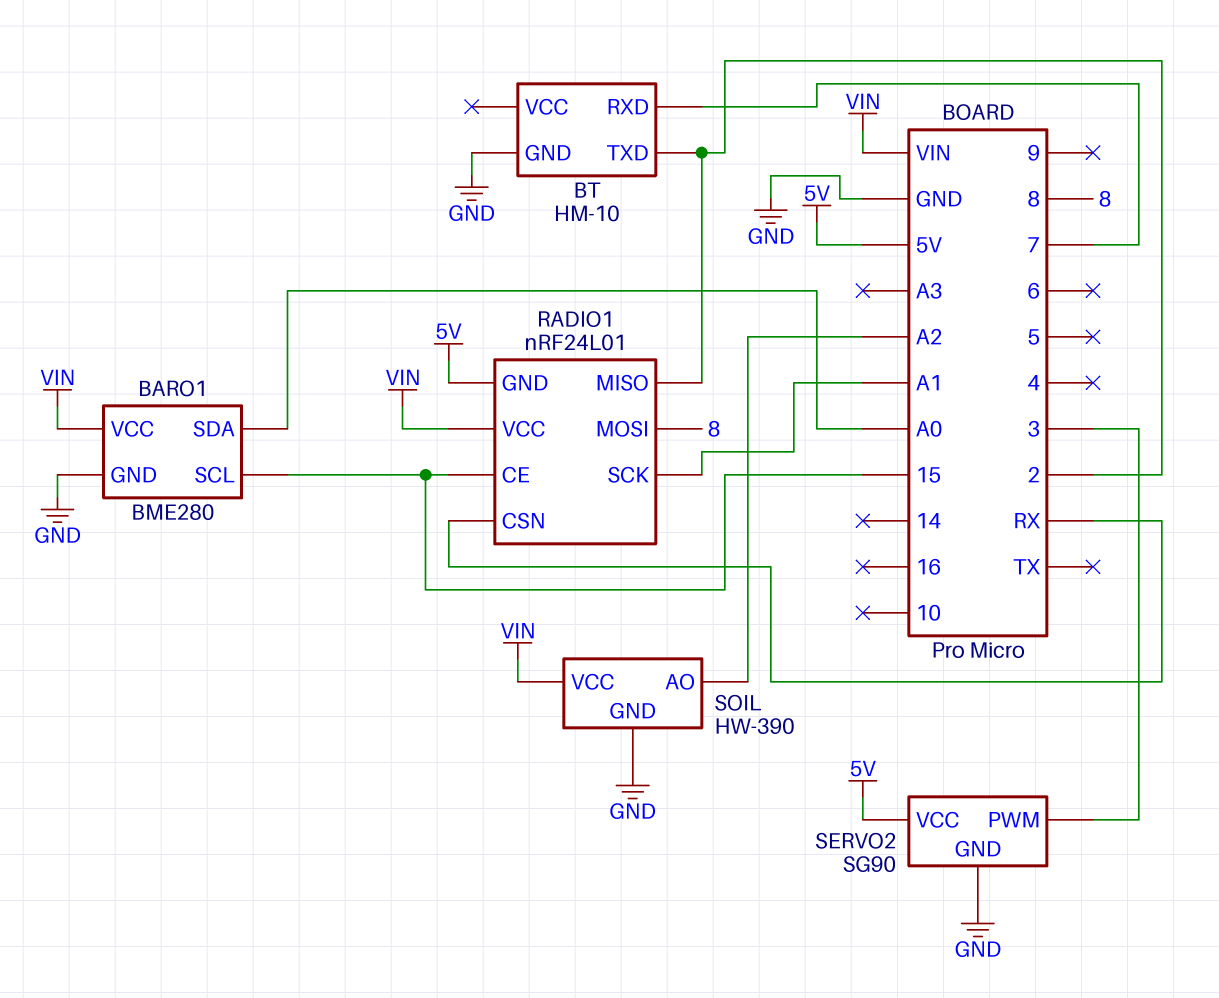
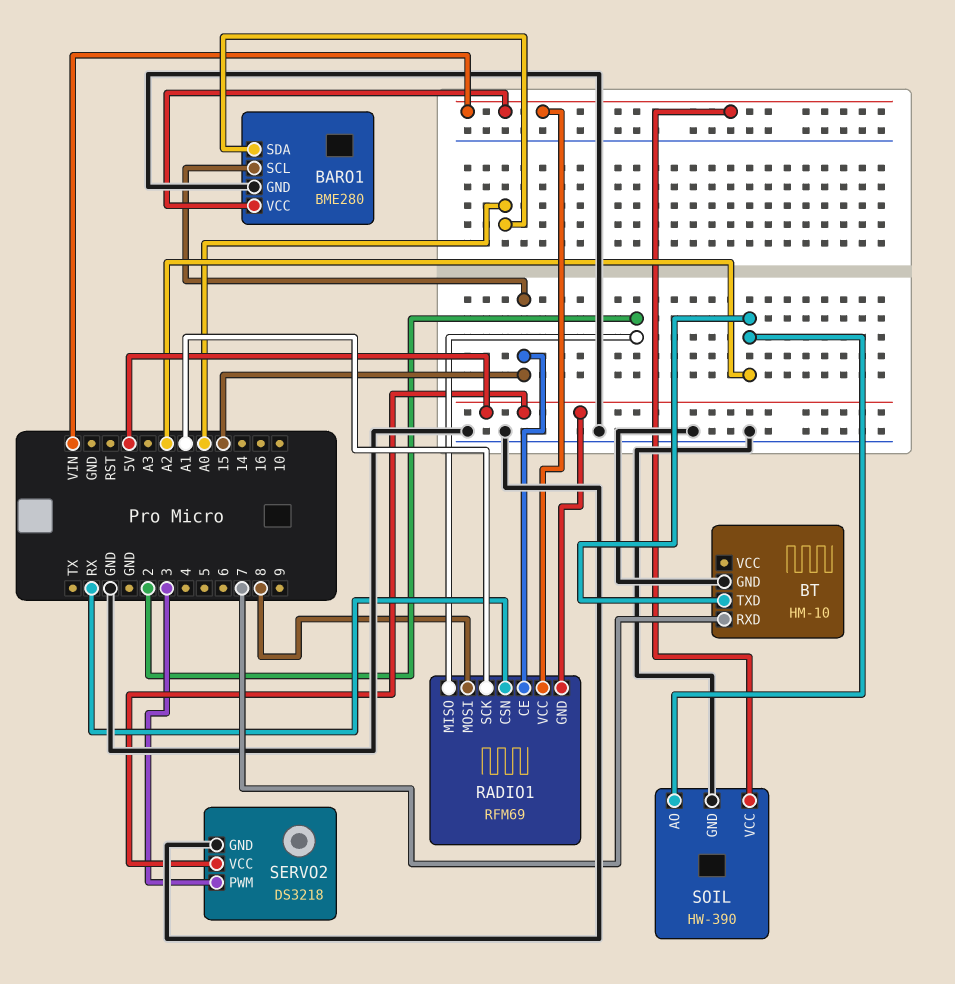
BT pin TXD: 2 -> A2
RADIO1: nRF24L01 -> RFM69
SERVO2: SG90 -> DS3218

